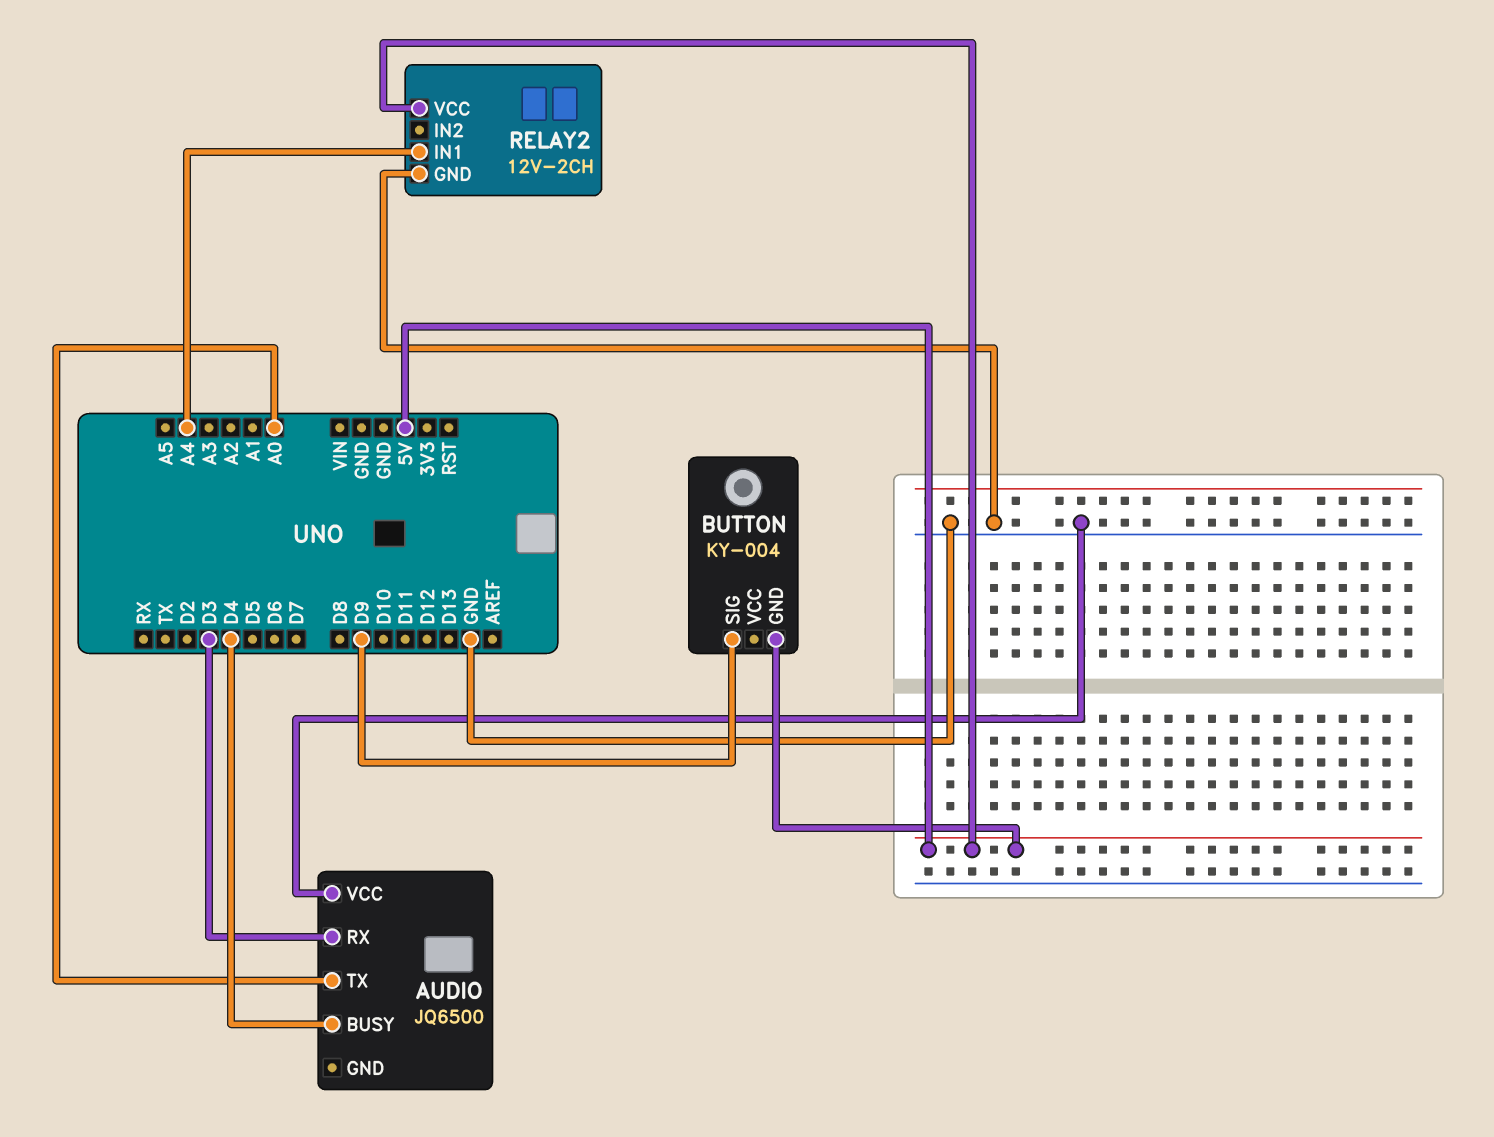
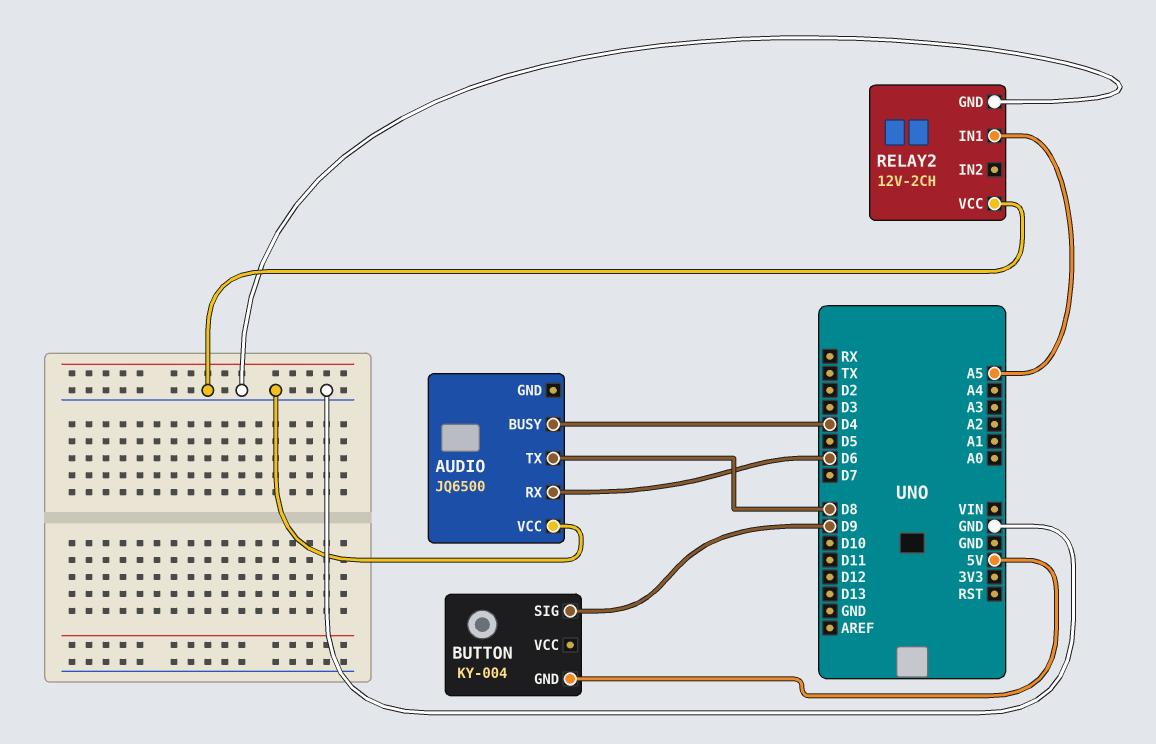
AUDIO pin RX: D3 -> D6
AUDIO pin TX: A0 -> D8
RELAY2 pin IN1: A4 -> A5
RELAY2 pin VCC: 5V -> GND

